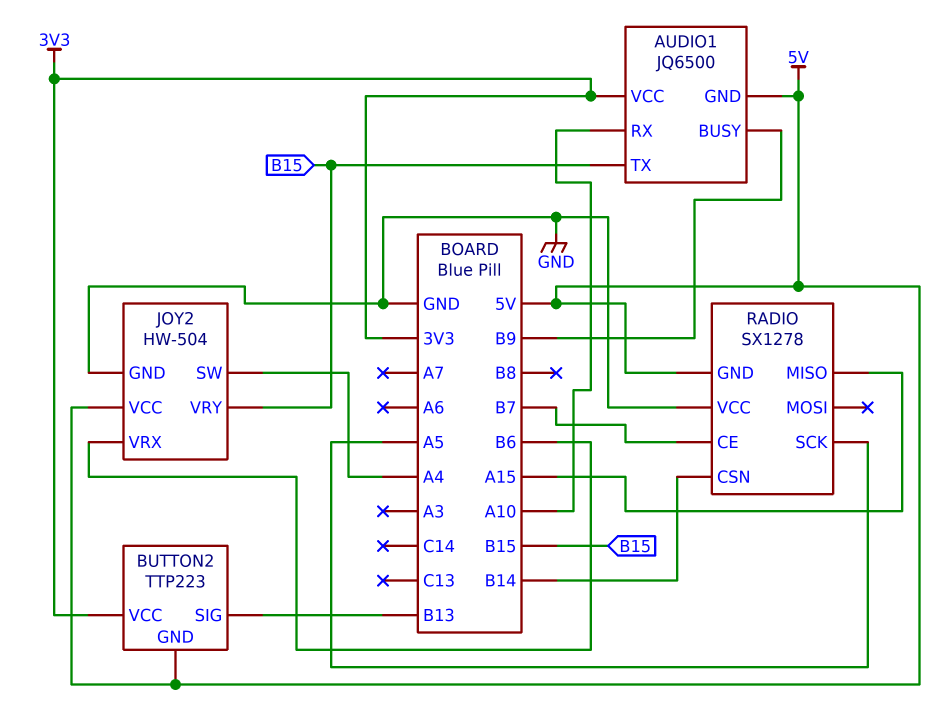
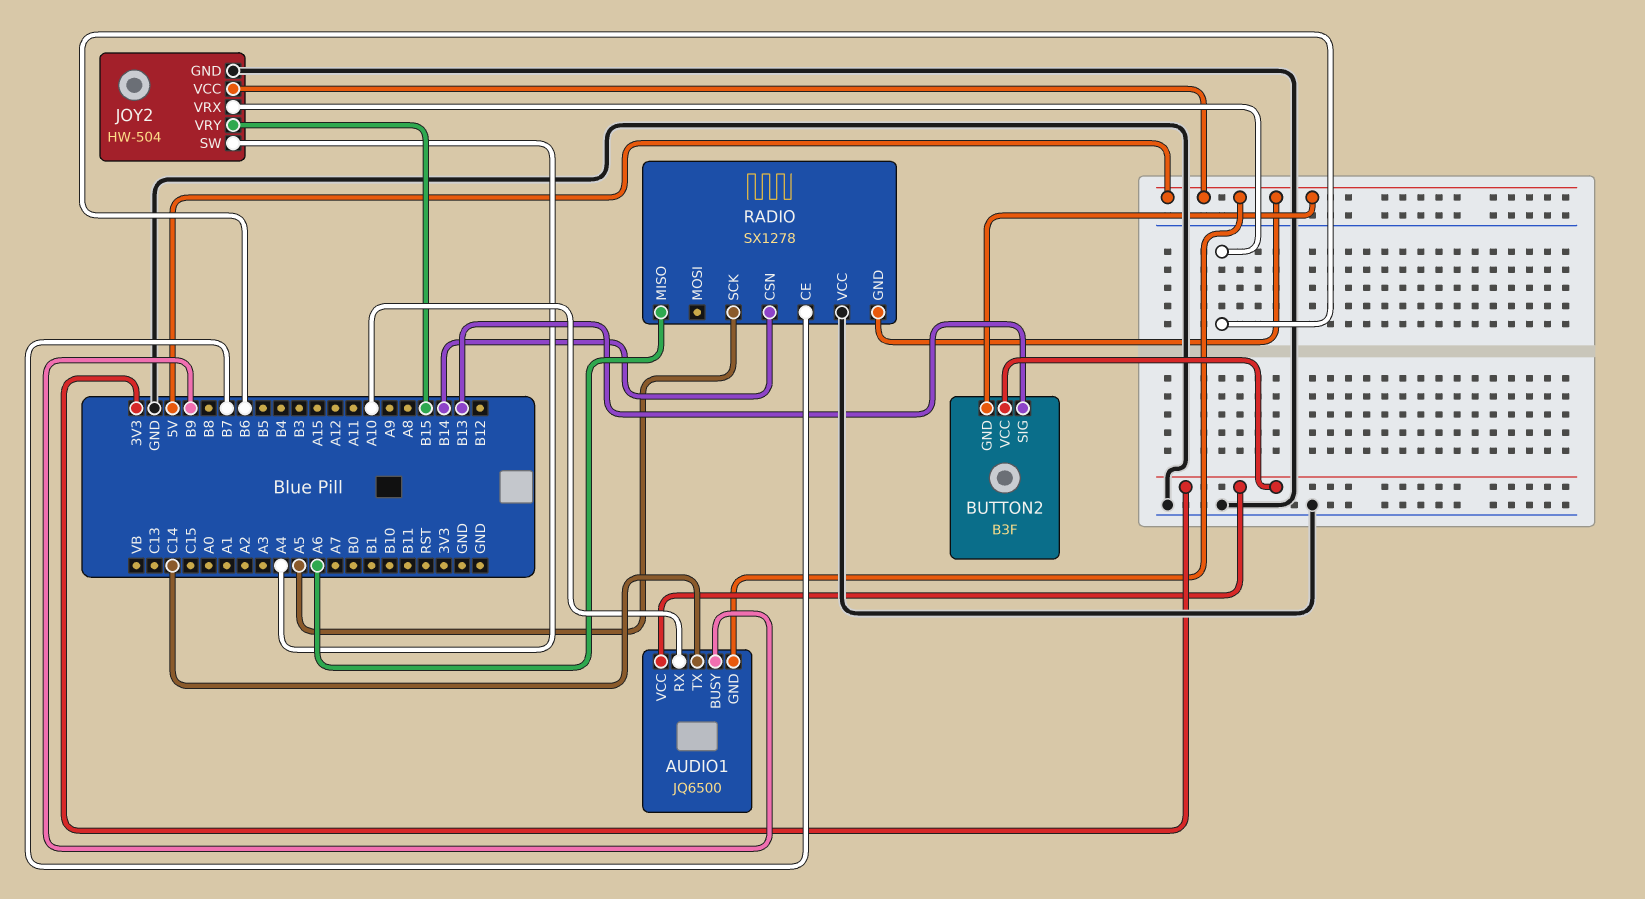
AUDIO1 pin TX: B15 -> C14
BUTTON2: TTP223 -> B3F
RADIO pin MISO: A15 -> A6

